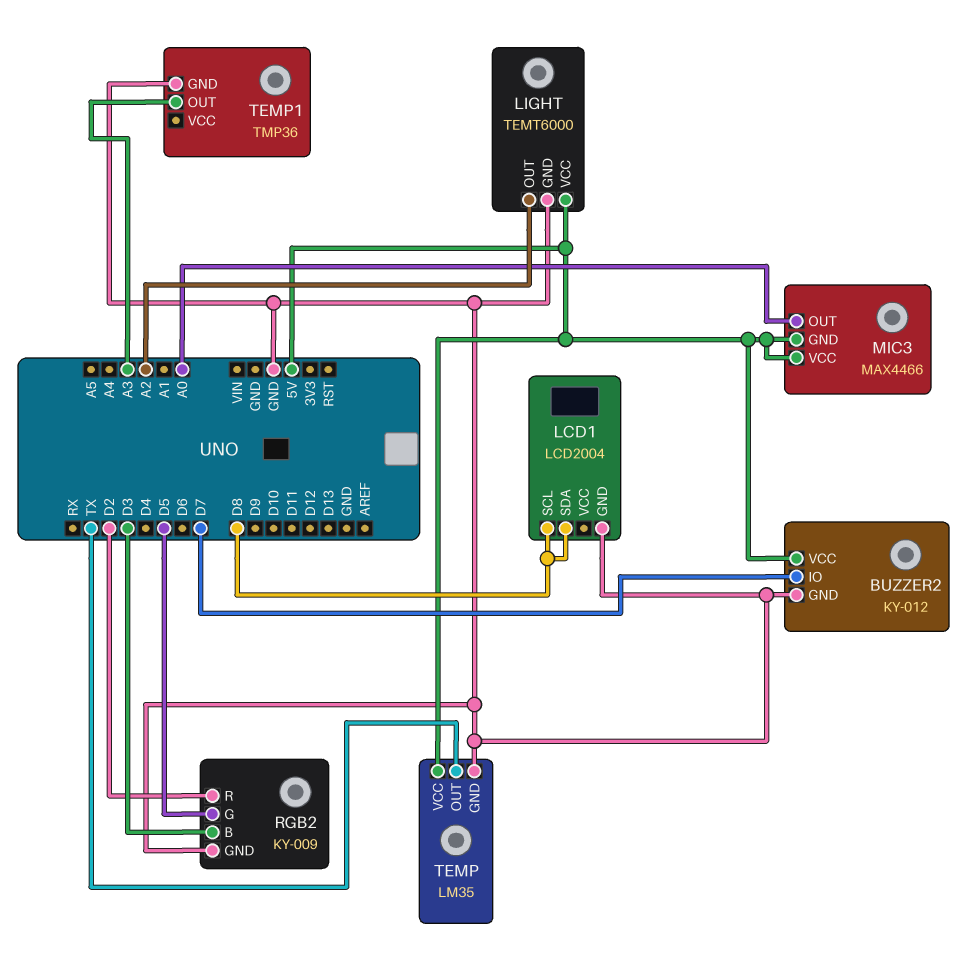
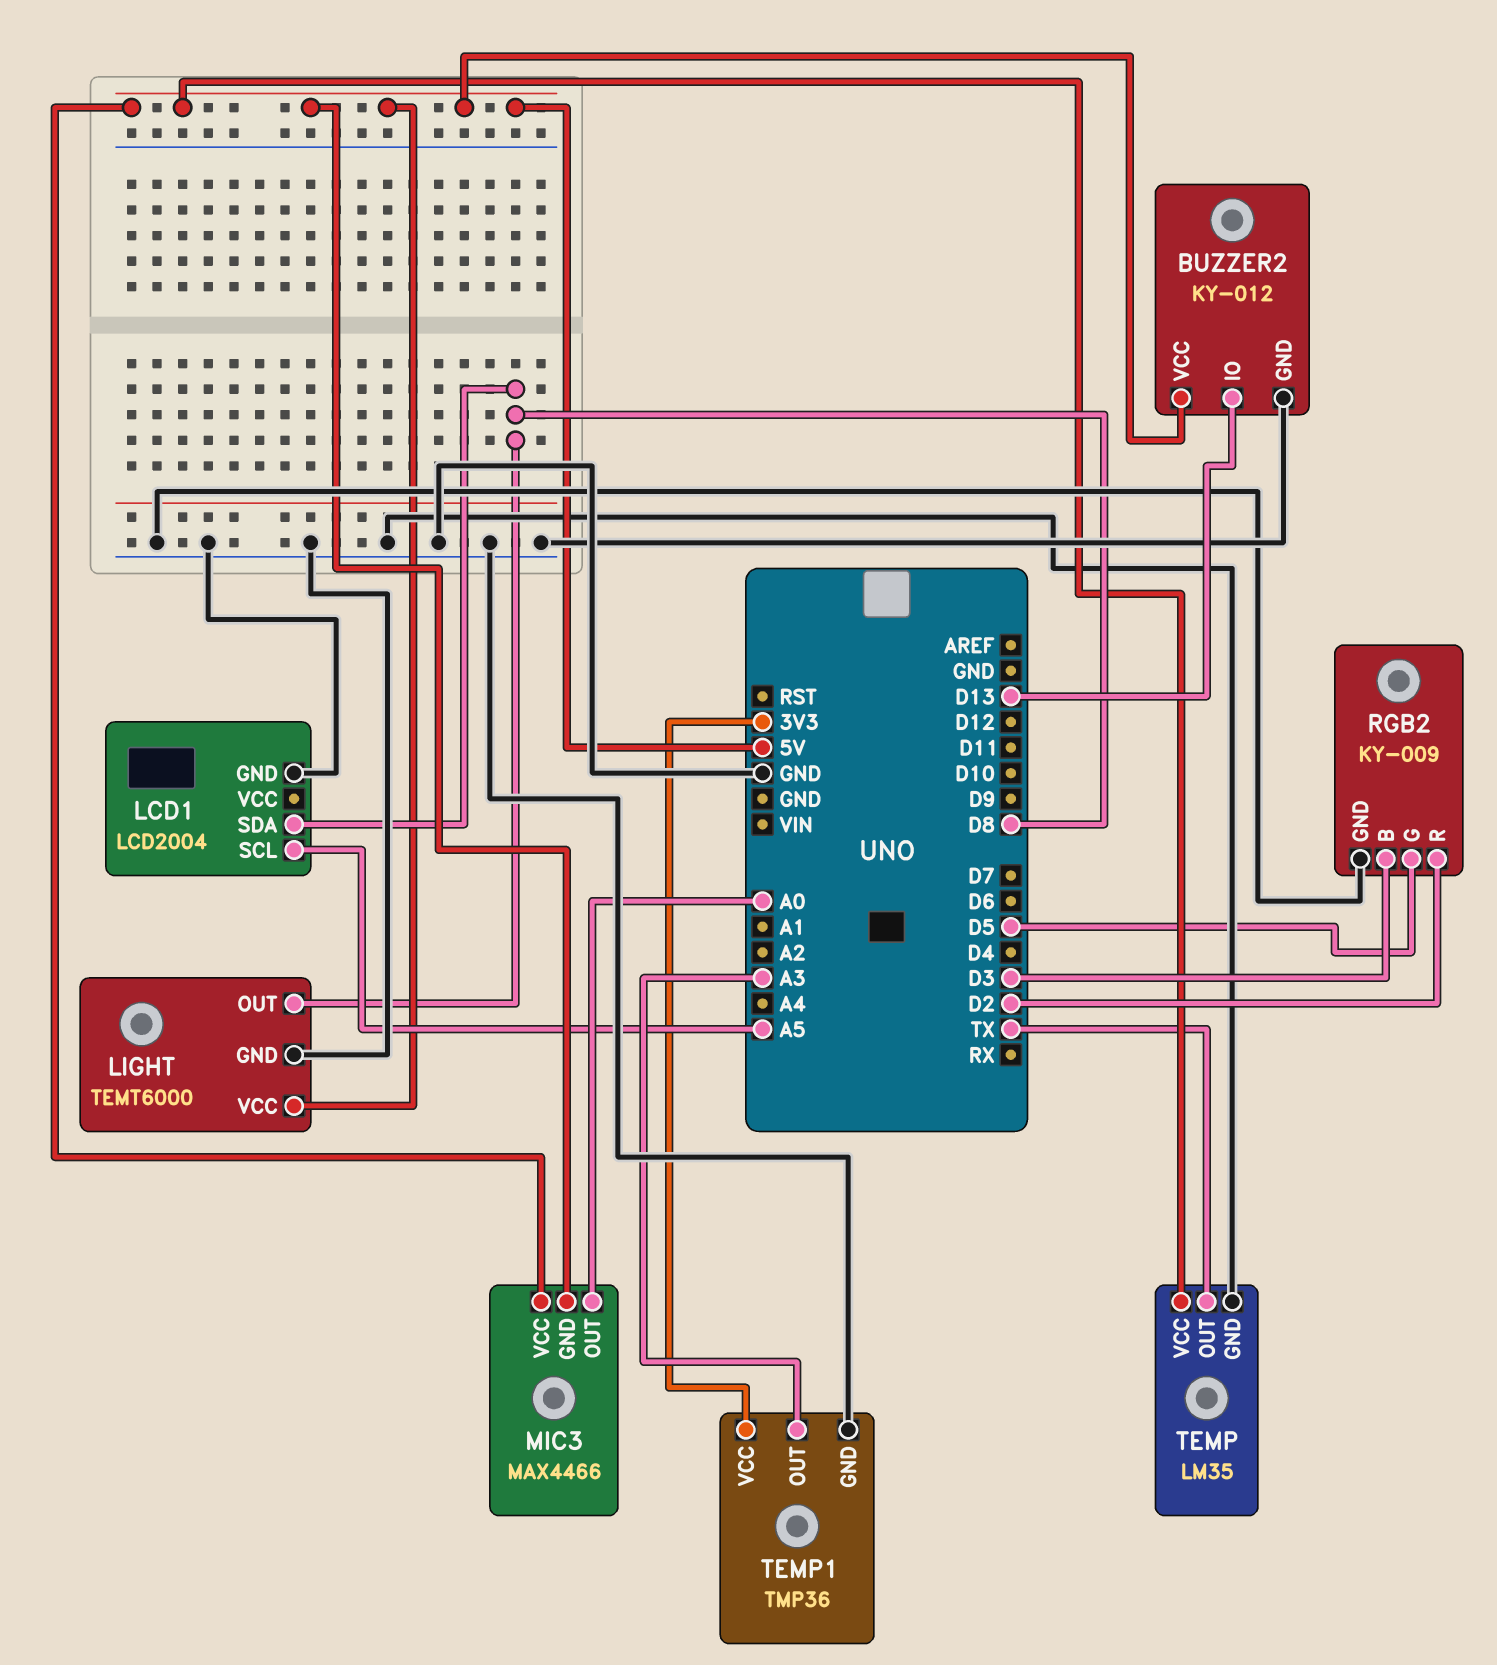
BUZZER2 pin IO: D7 -> D13
LCD1 pin SCL: D8 -> A5
LIGHT pin OUT: A2 -> D8
TEMP1 pin VCC: none -> 3V3

